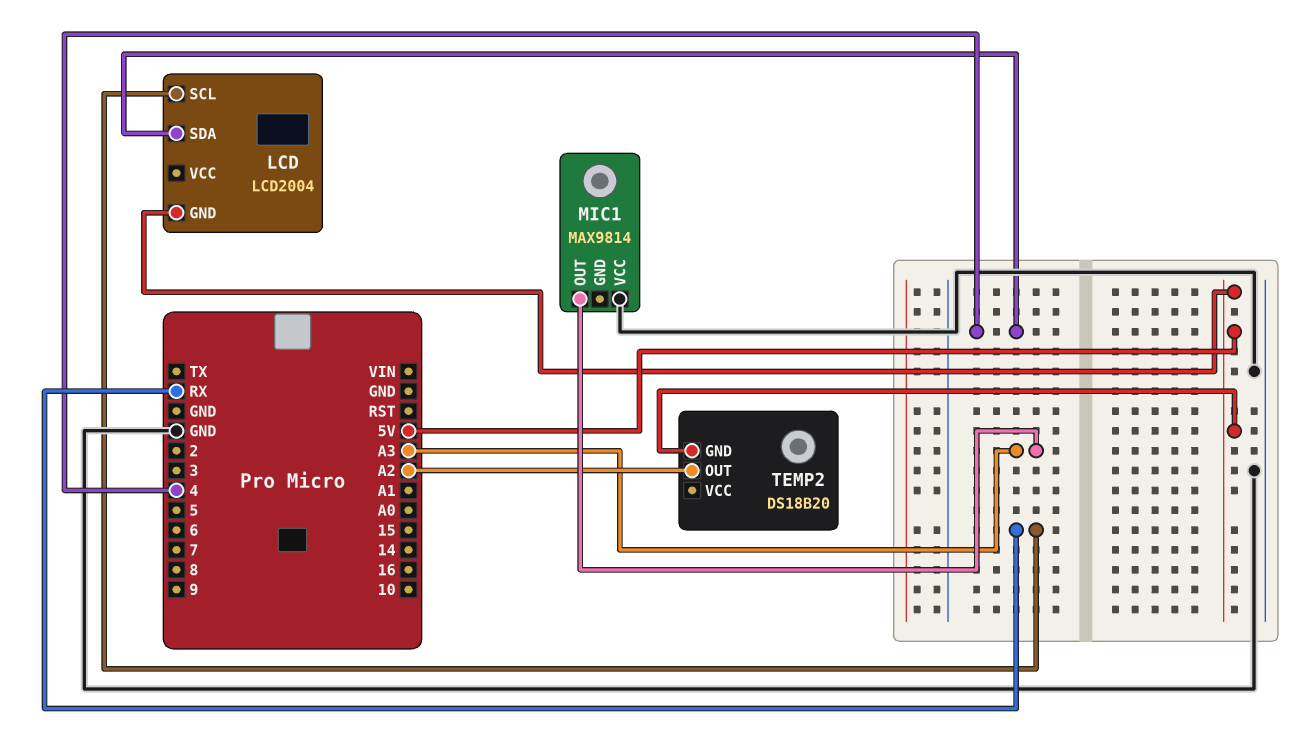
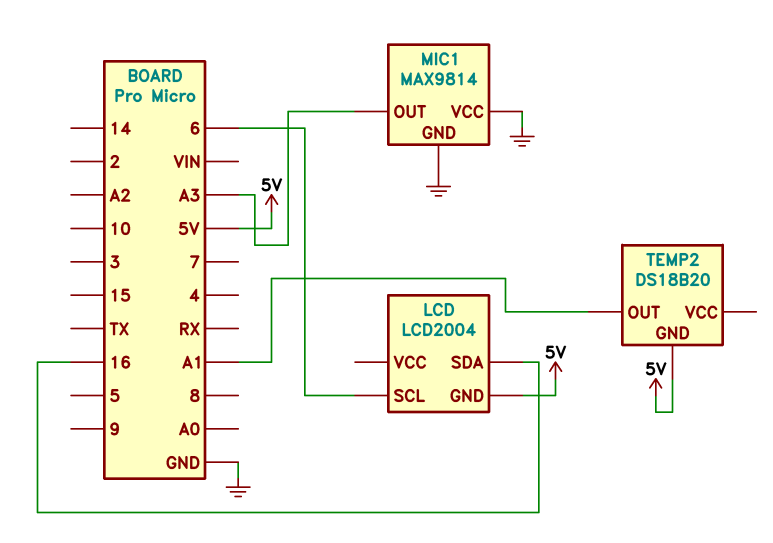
LCD pin SCL: RX -> 6
LCD pin SDA: 4 -> 16
MIC1 pin GND: none -> GND
TEMP2 pin OUT: A2 -> A1

